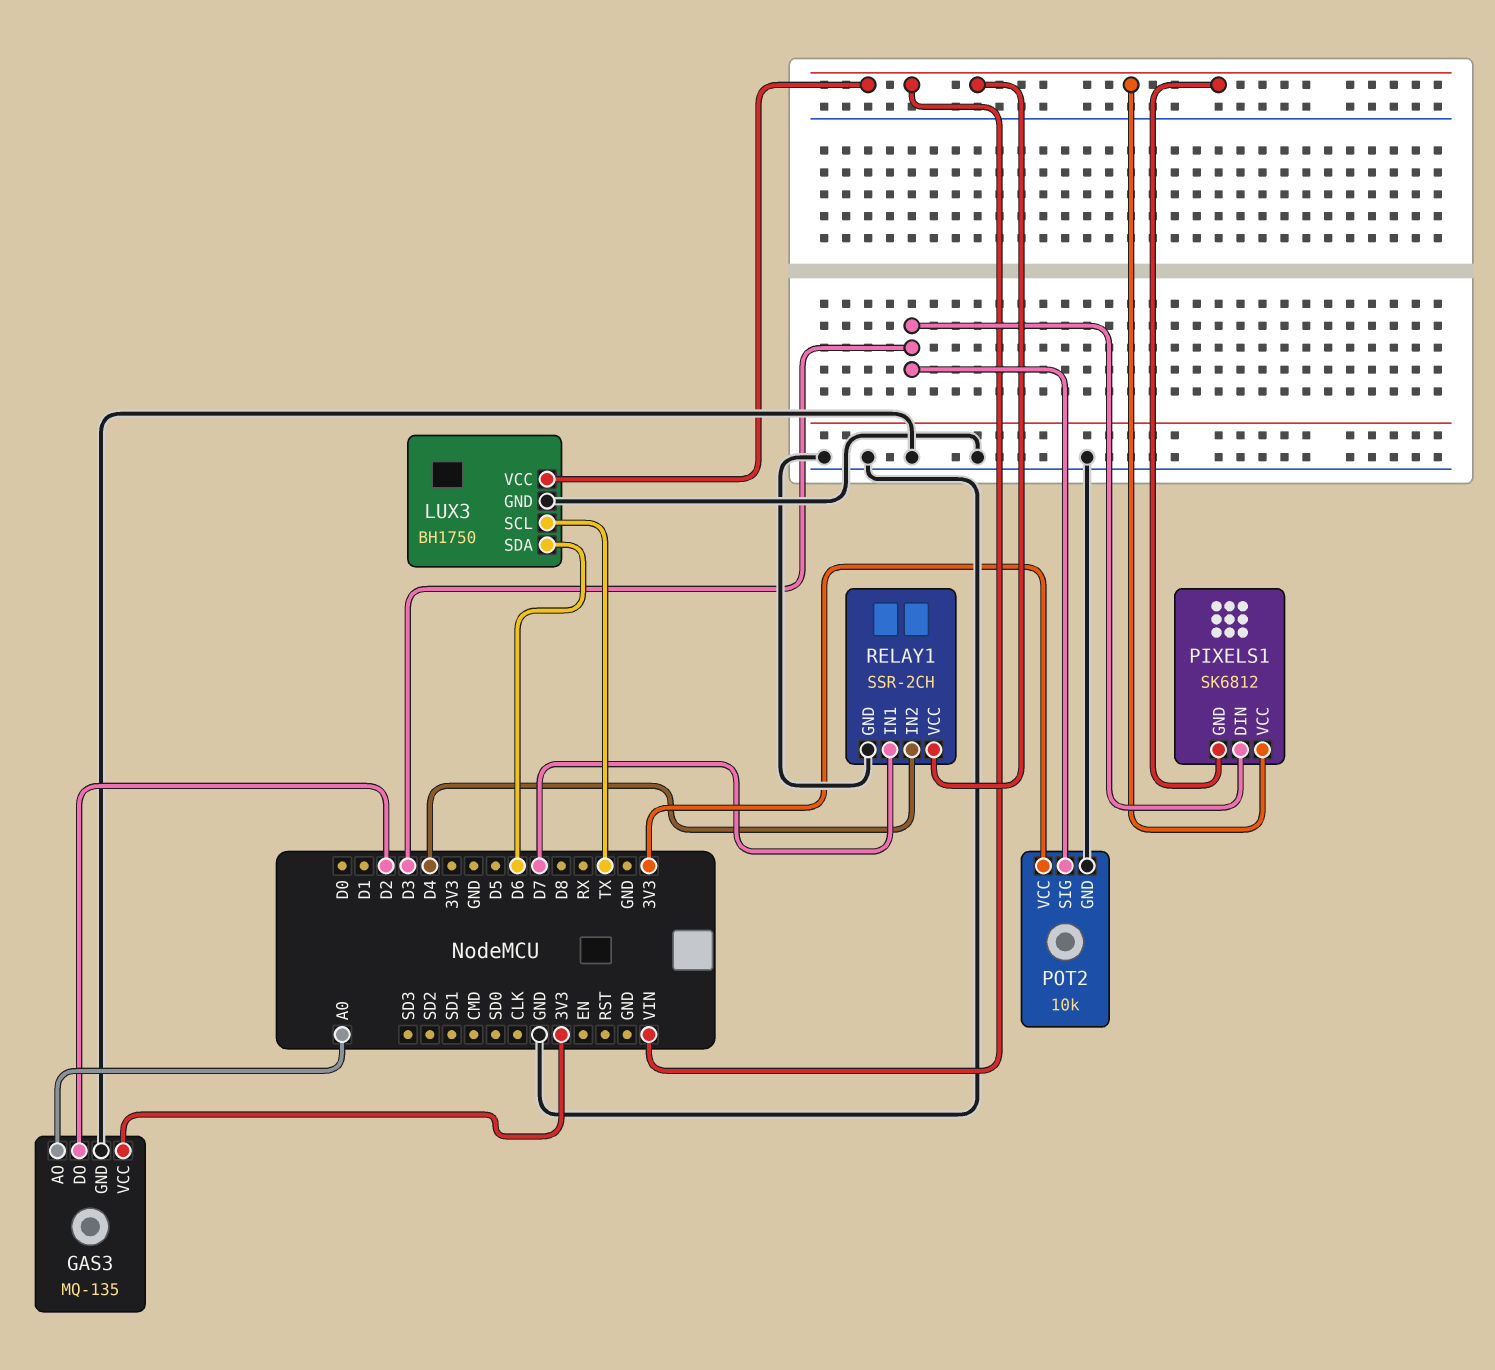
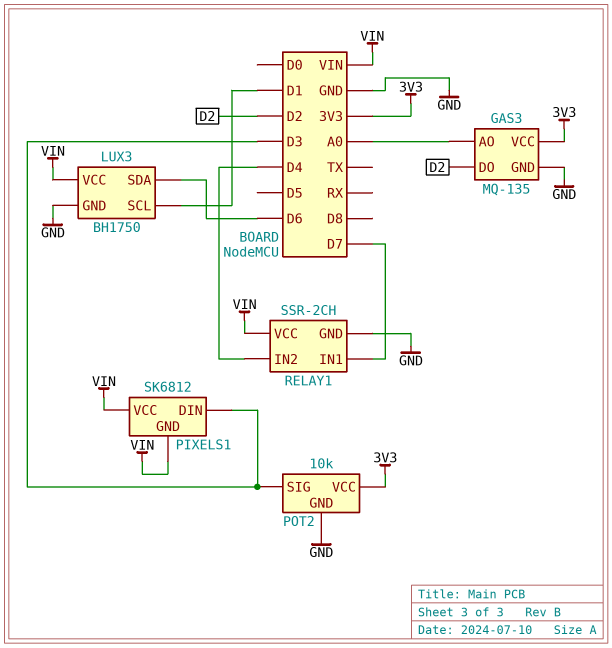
LUX3 pin SCL: TX -> D1

